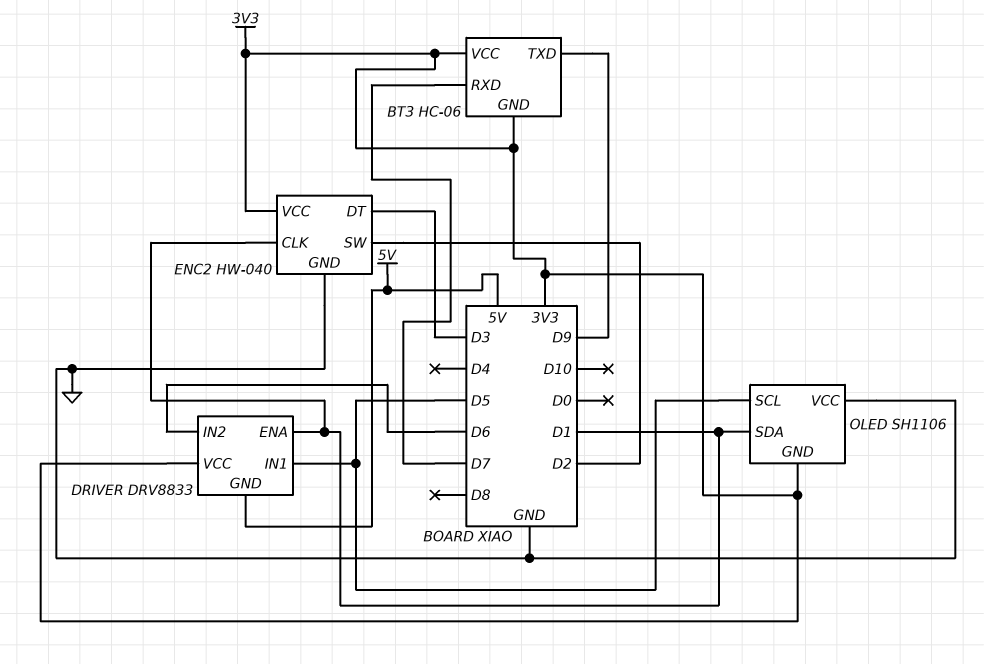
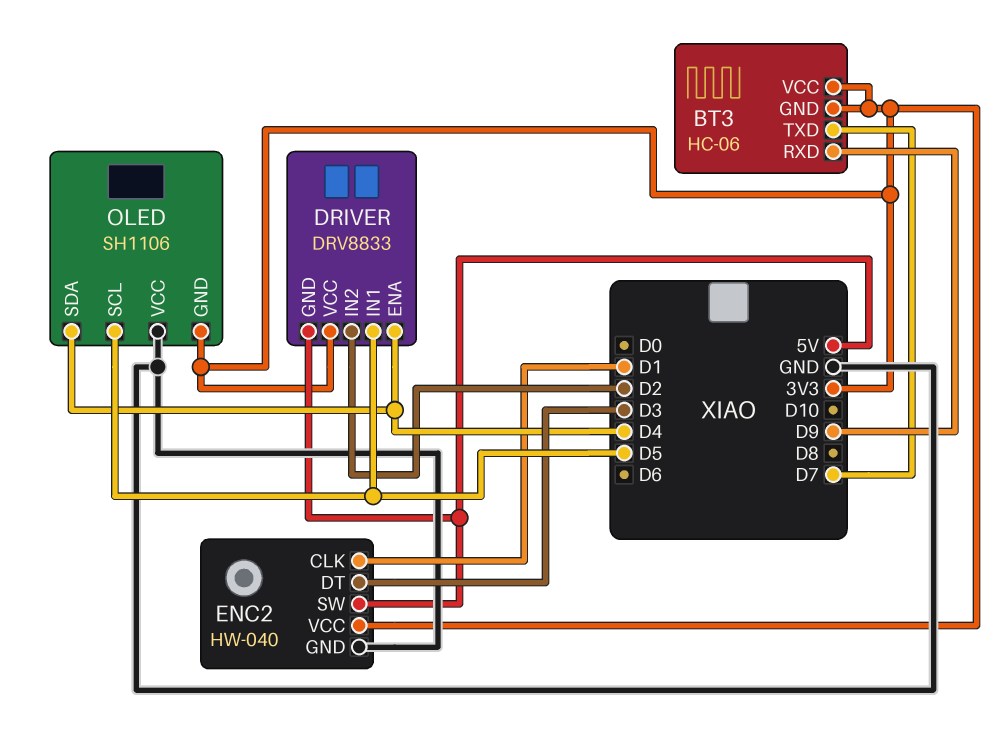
BT3 pin RXD: D7 -> D9
BT3 pin TXD: D9 -> D7
DRIVER pin ENA: D1 -> D4
DRIVER pin IN2: D6 -> D2
ENC2 pin SW: D2 -> 5V
OLED pin SDA: D1 -> D4

